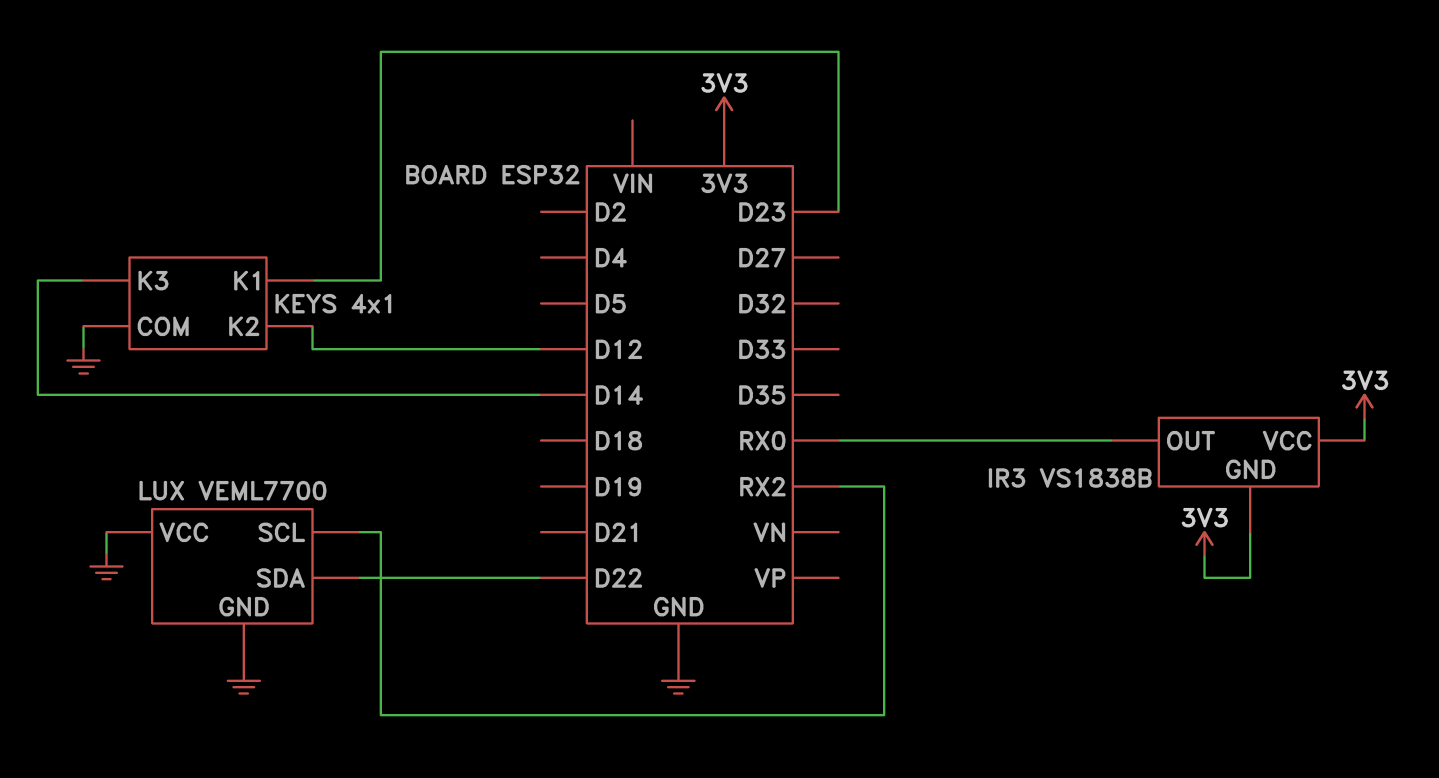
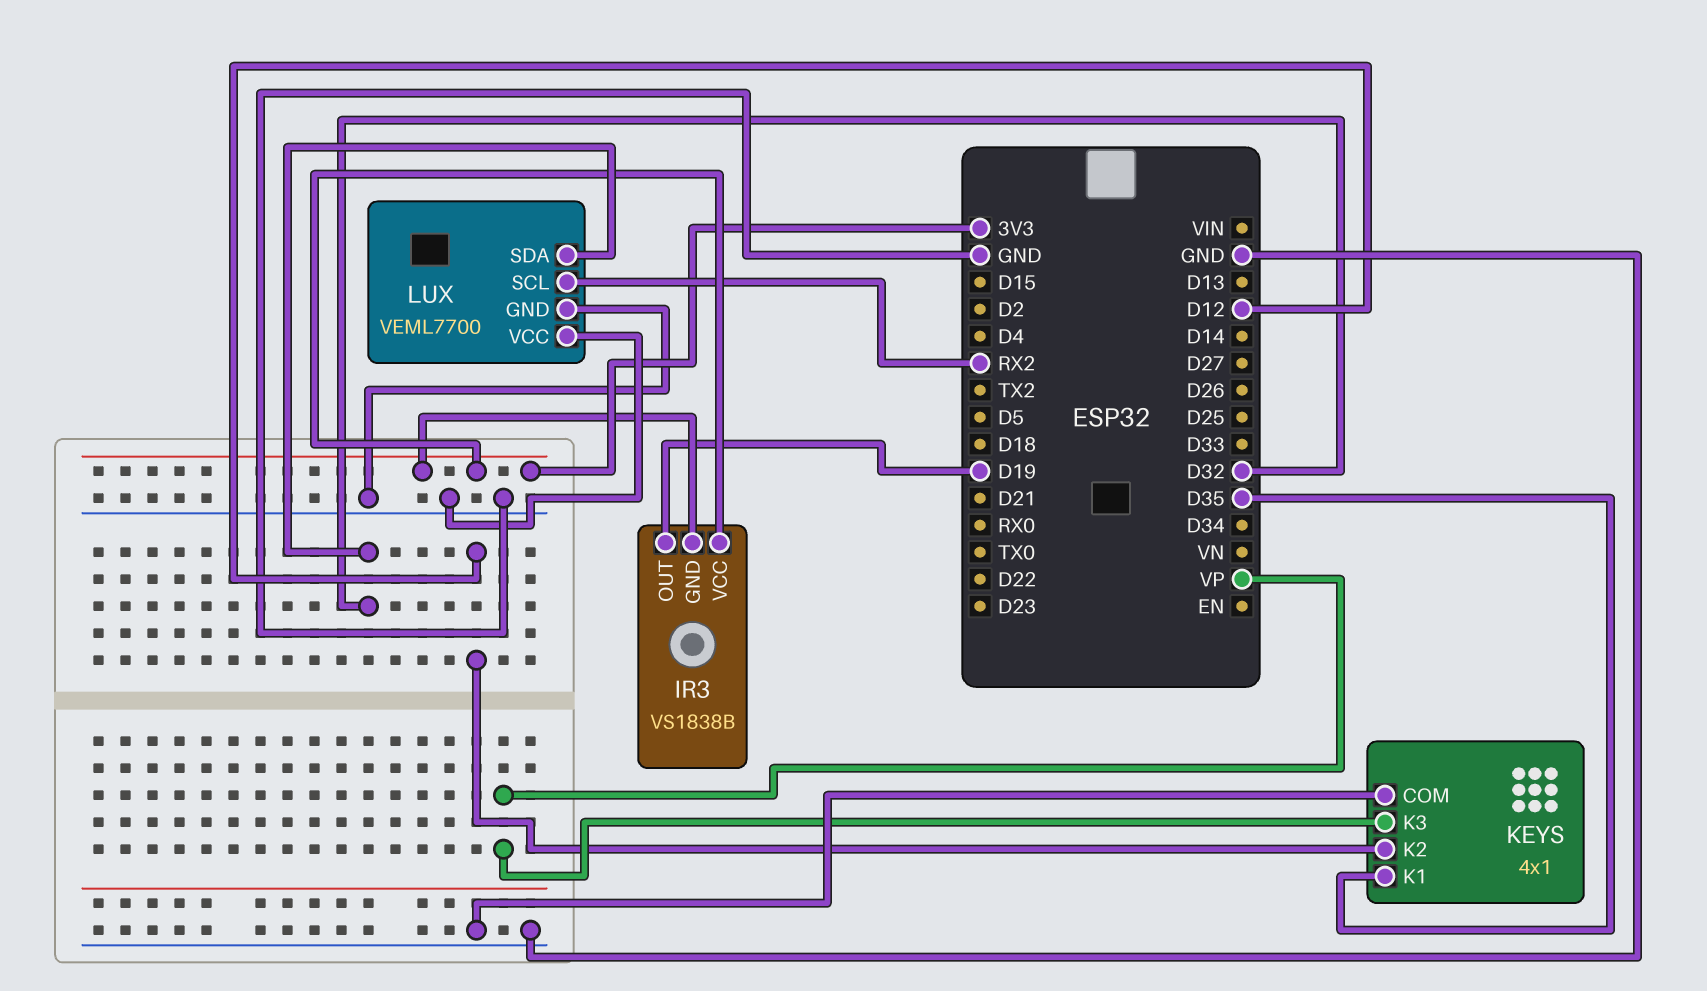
IR3 pin OUT: RX0 -> D19
KEYS pin K1: D23 -> D35
KEYS pin K3: D14 -> VP
LUX pin SDA: D22 -> D32

